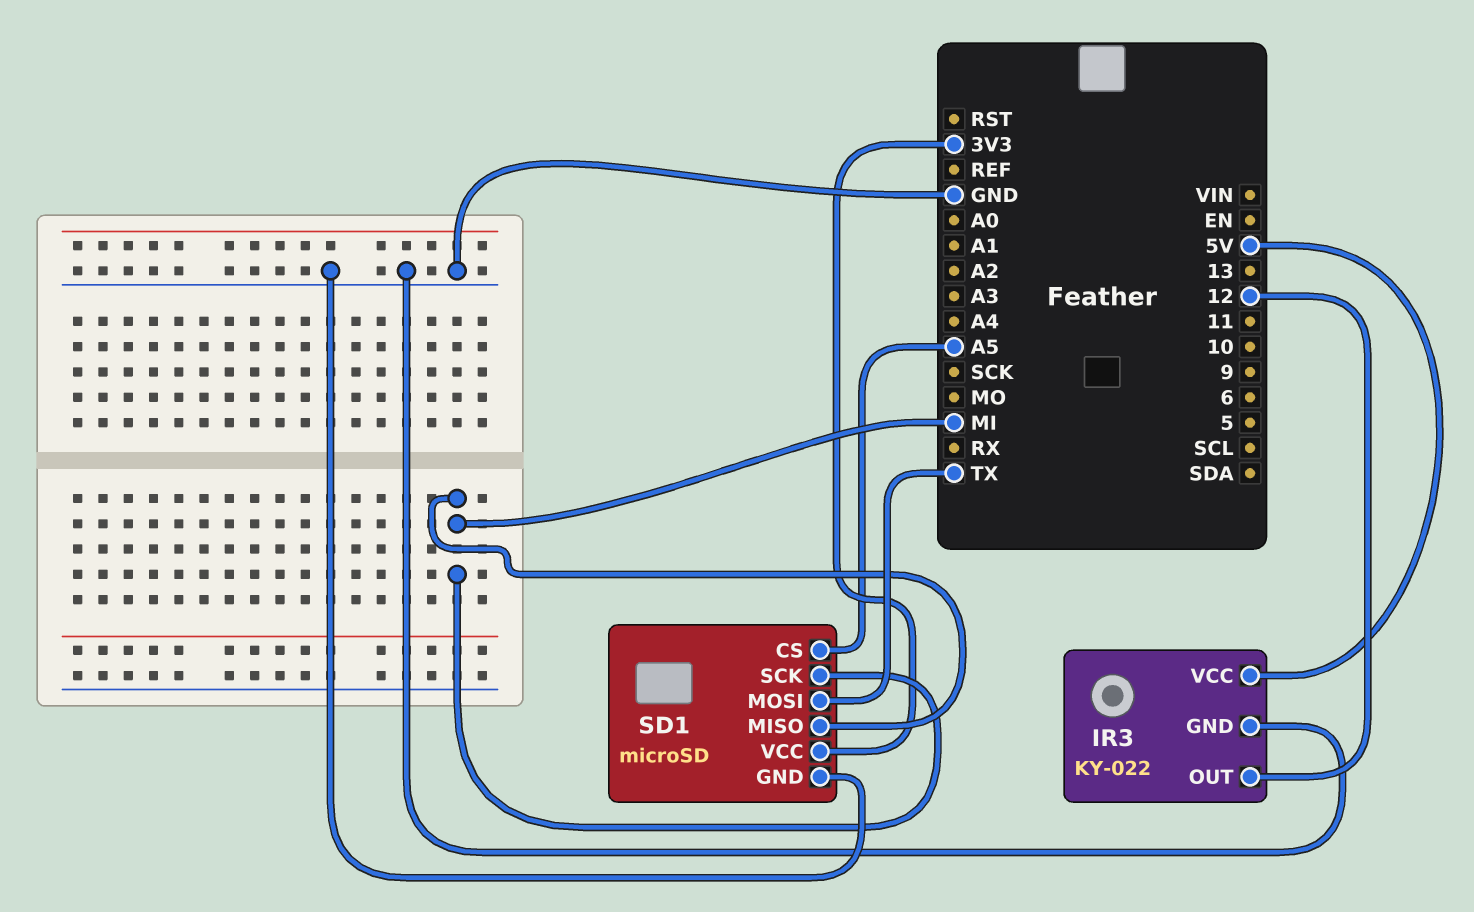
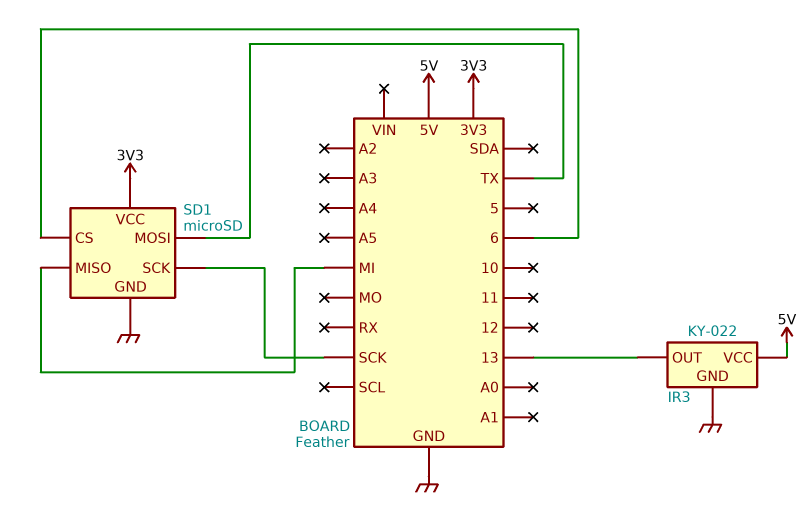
IR3 pin OUT: 12 -> 13
SD1 pin CS: A5 -> 6
SD1 pin SCK: MI -> SCK

